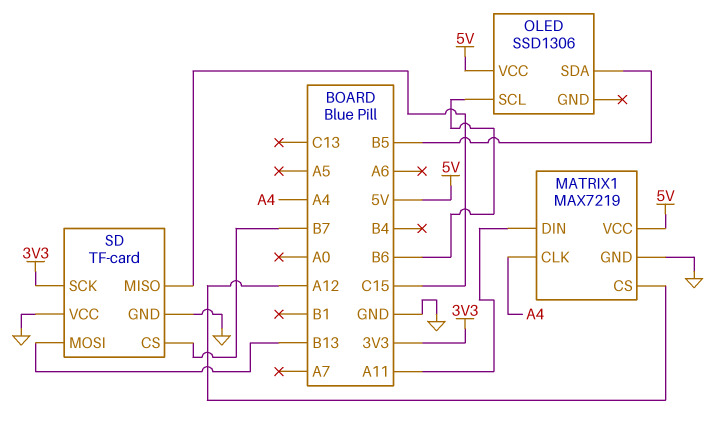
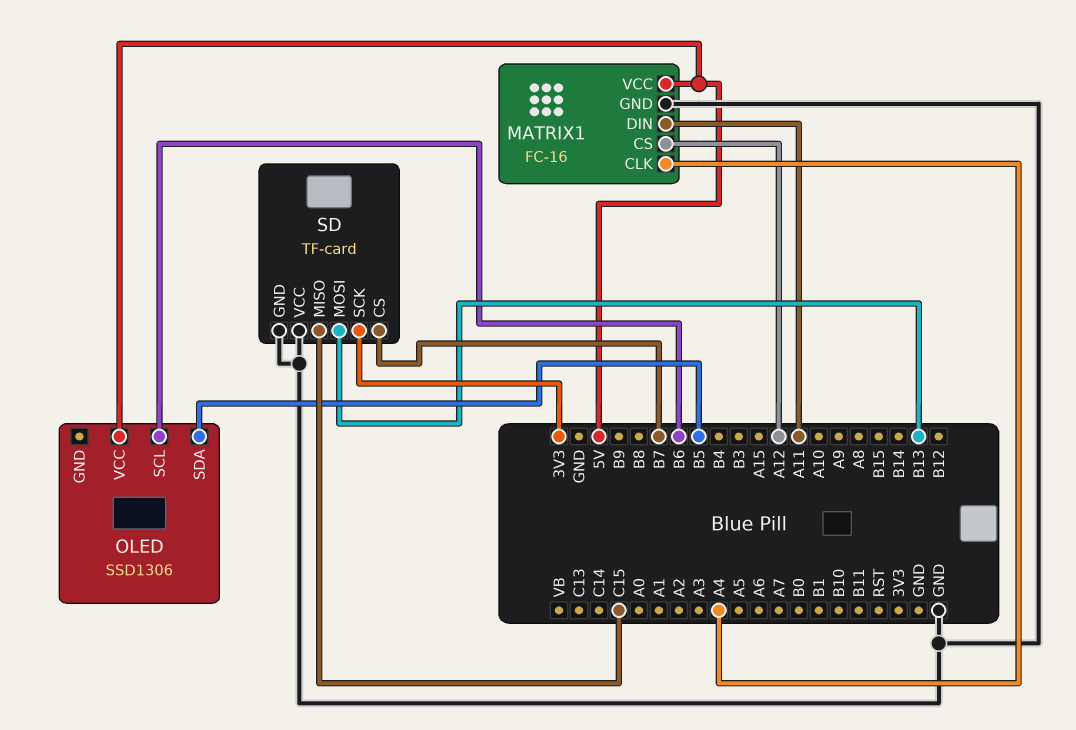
MATRIX1: MAX7219 -> FC-16

